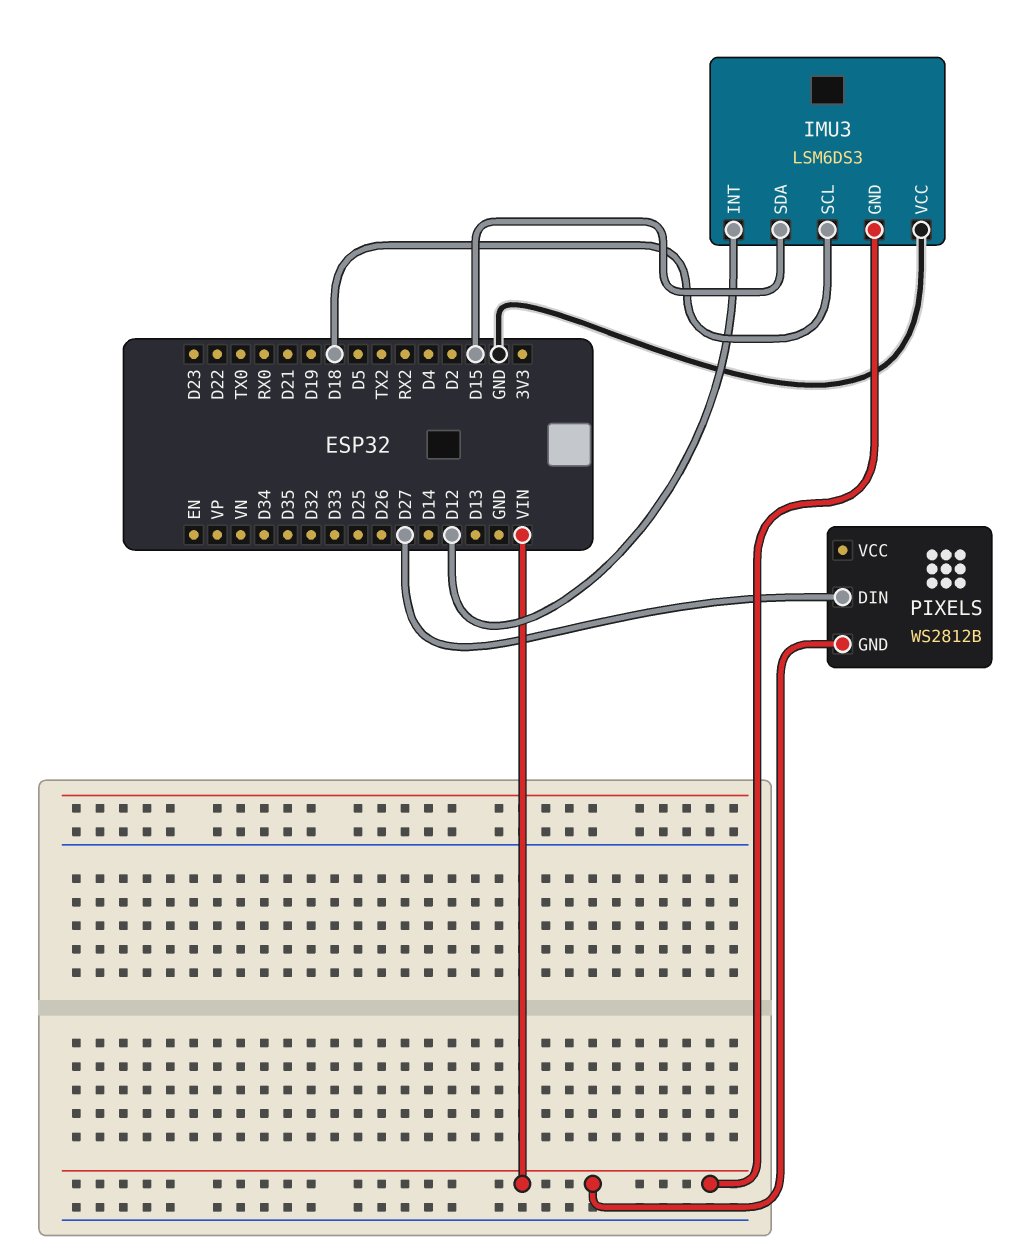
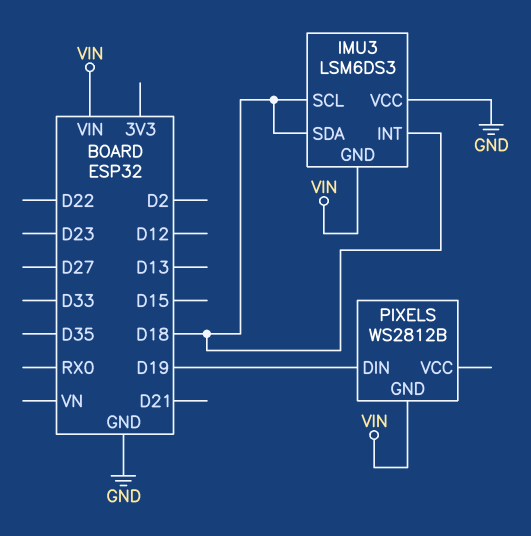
IMU3 pin INT: D12 -> D18
IMU3 pin SDA: D15 -> D18
PIXELS pin DIN: D27 -> D19

